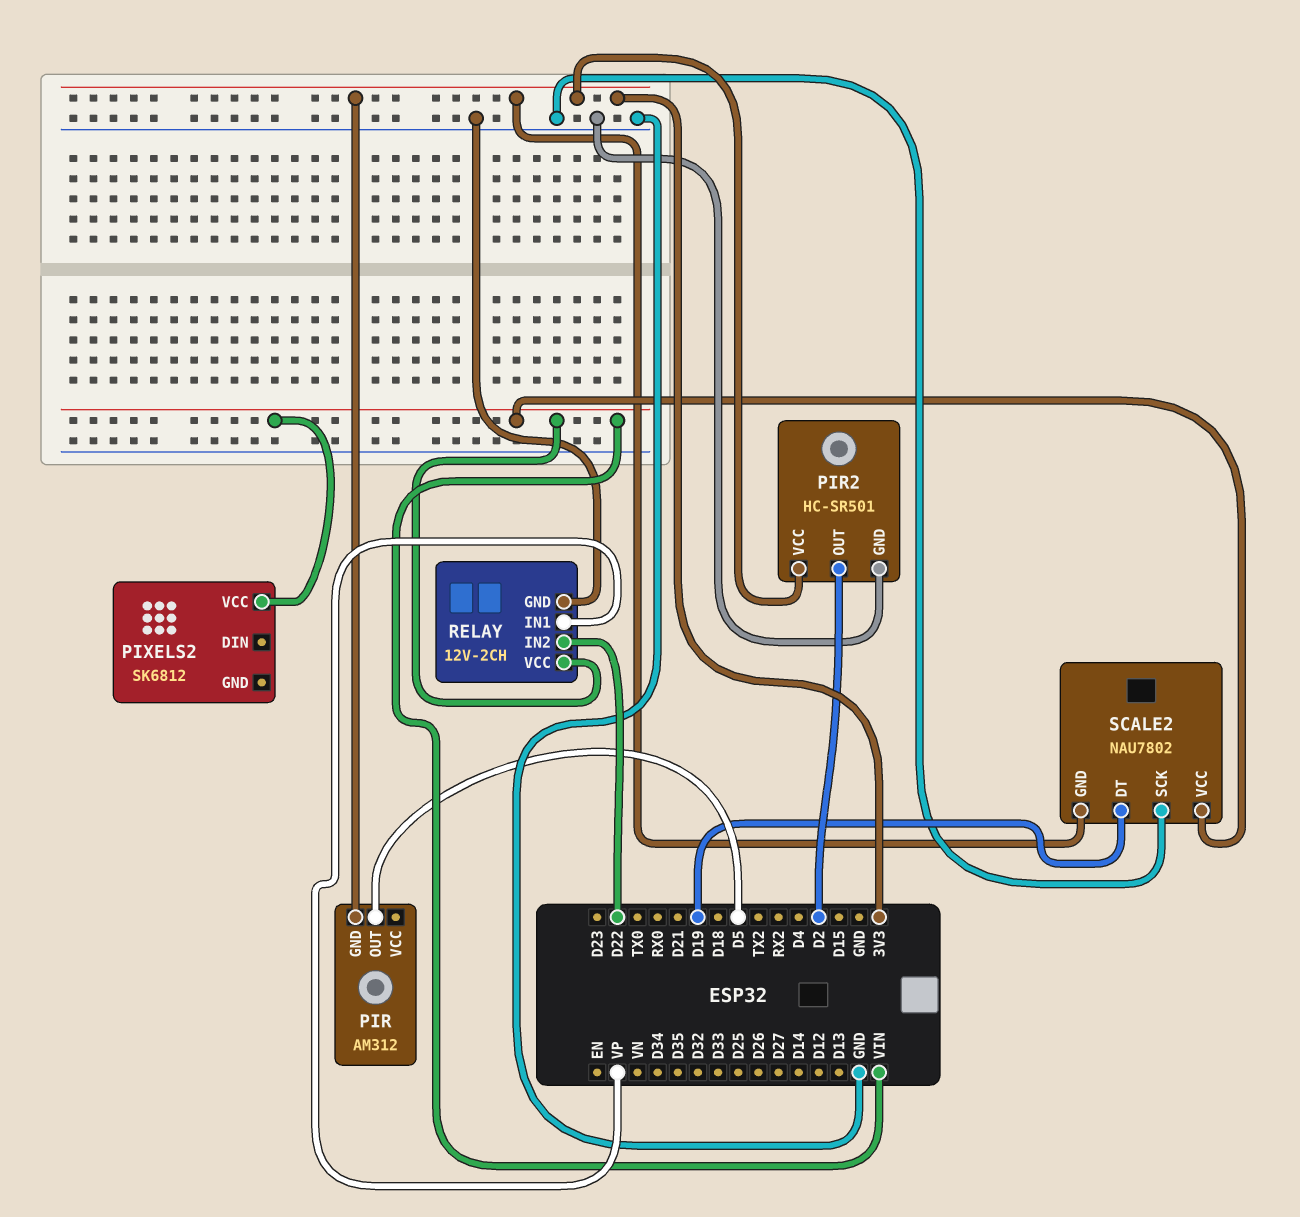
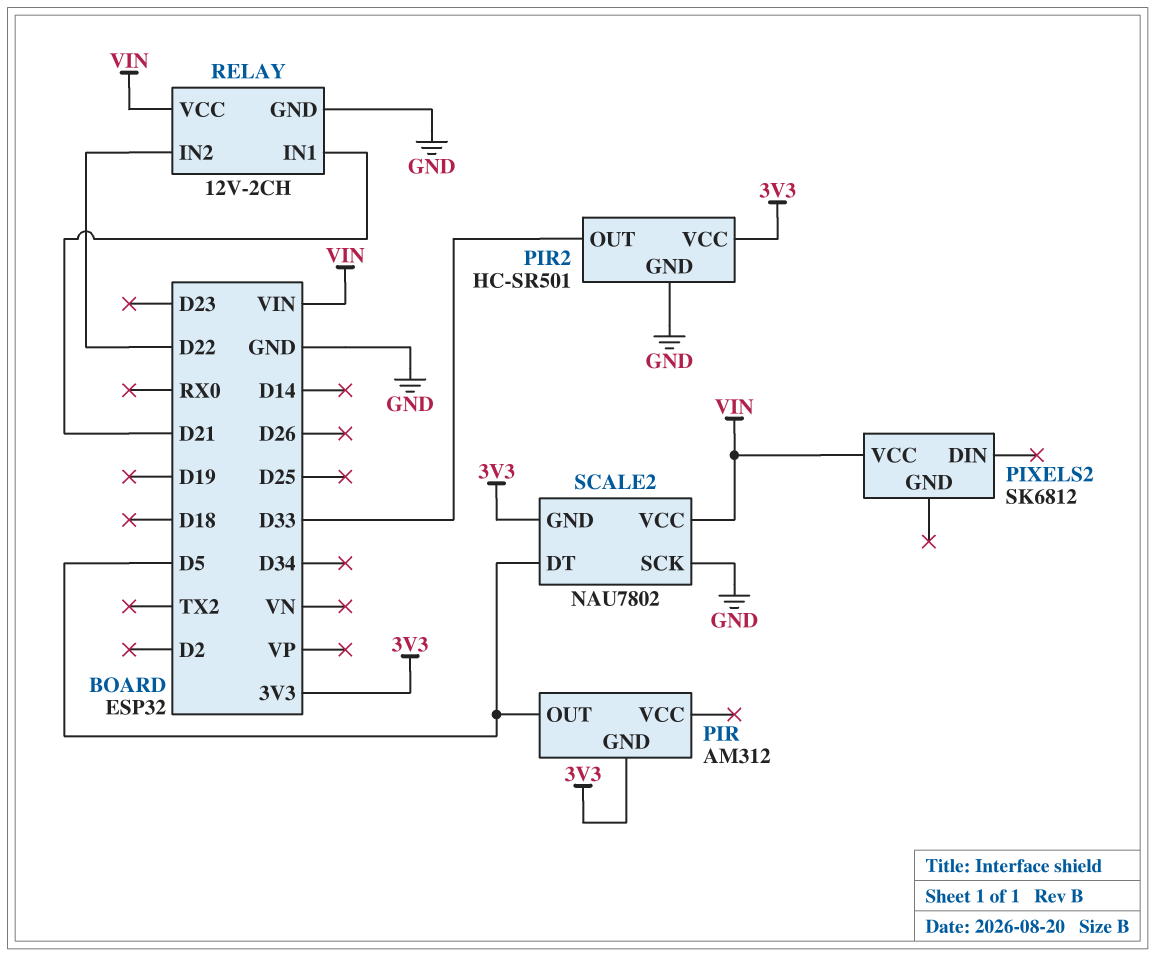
PIR2 pin OUT: D2 -> D33
RELAY pin IN1: VP -> D21
SCALE2 pin DT: D19 -> D5

